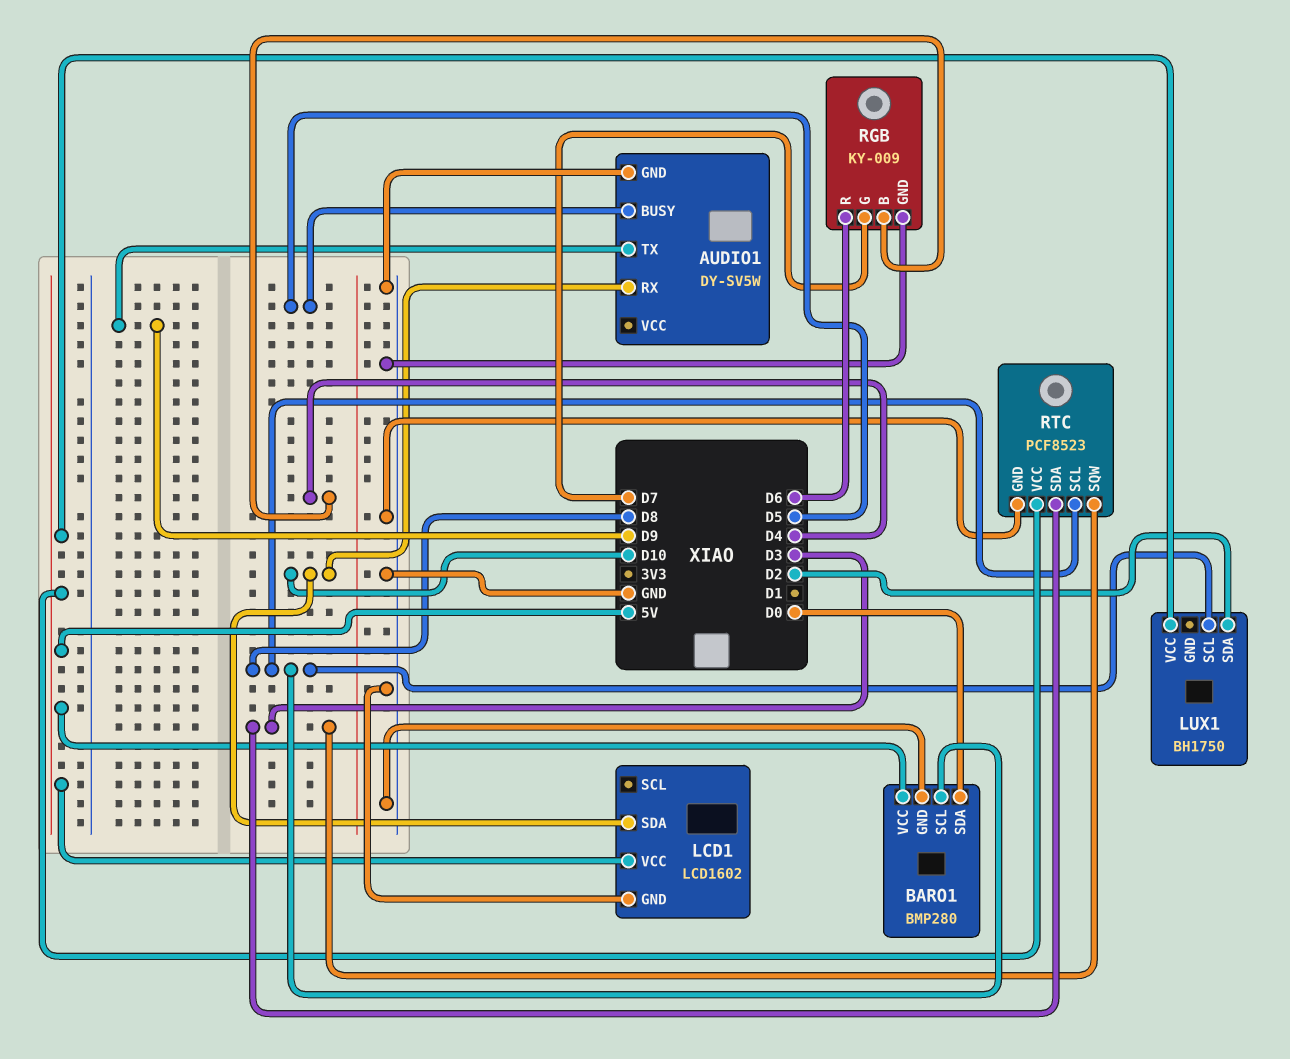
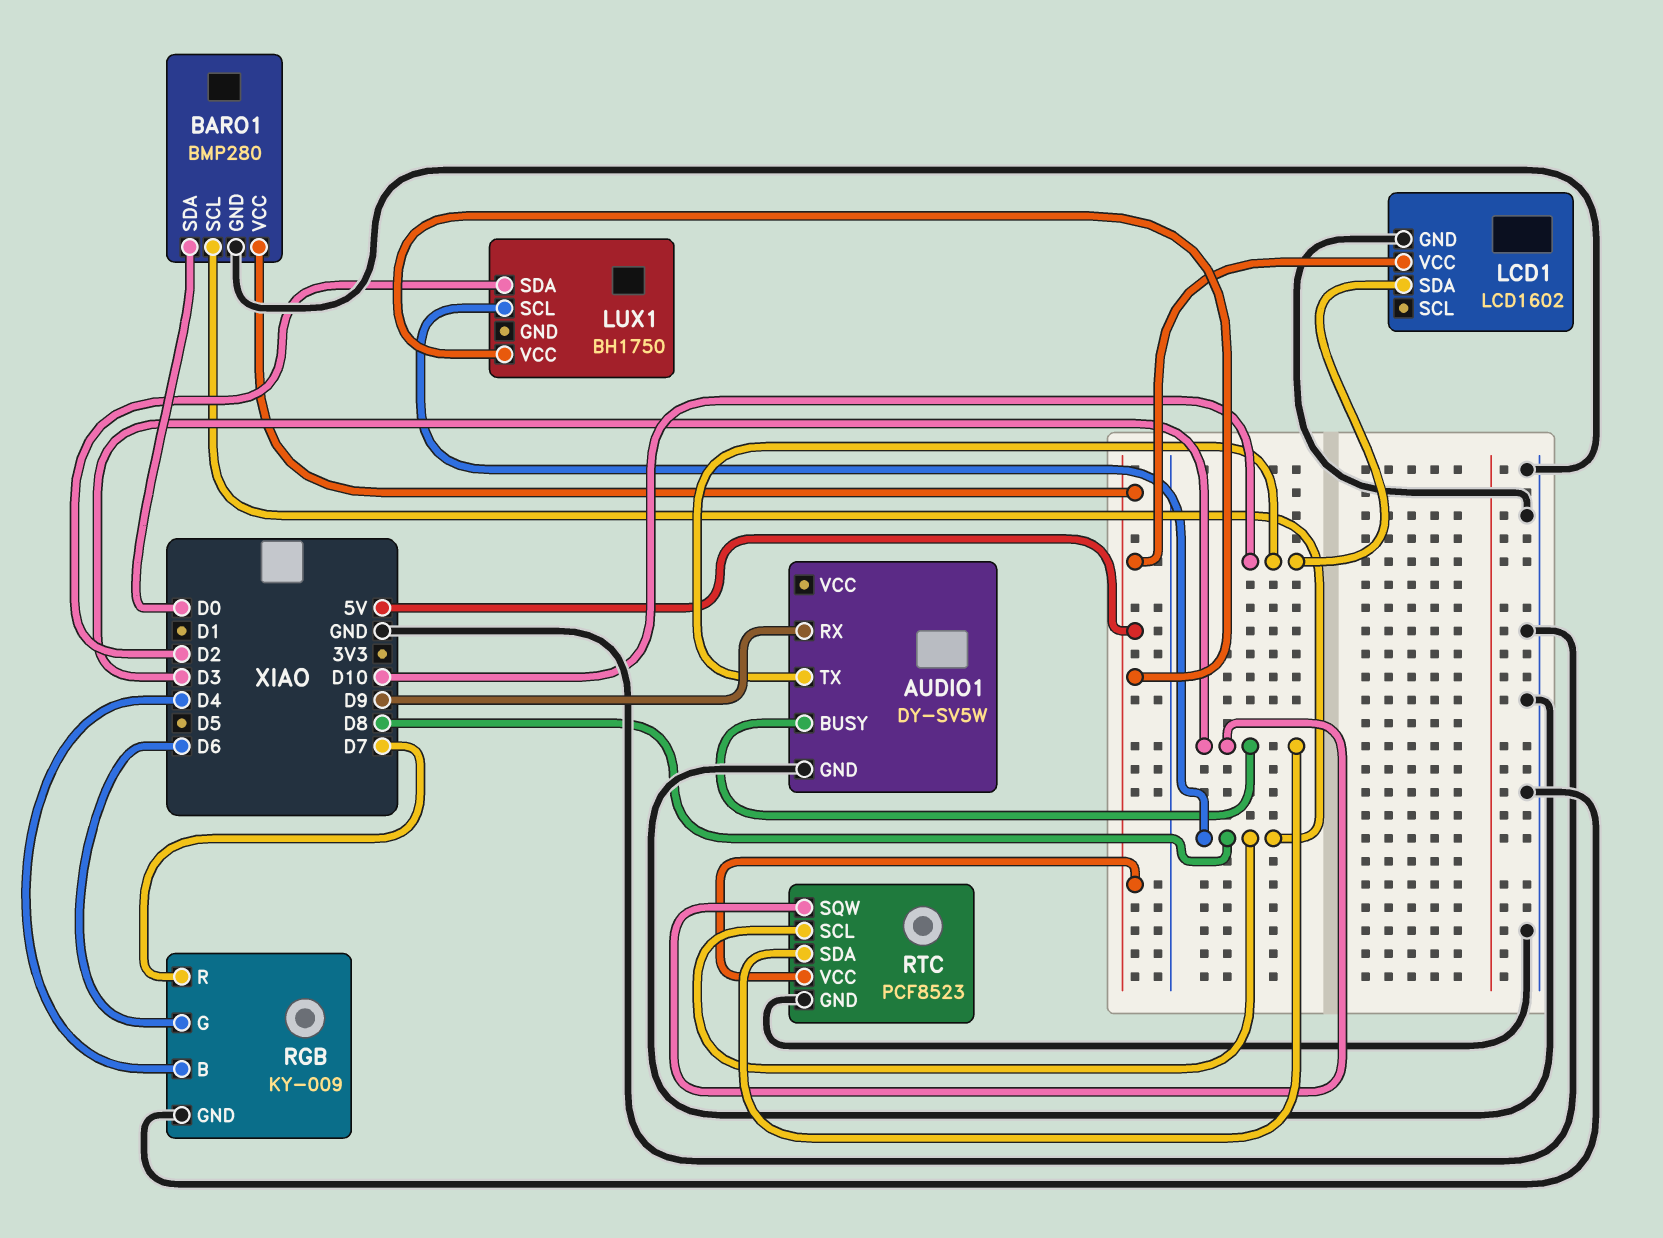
AUDIO1 pin BUSY: D5 -> D3
AUDIO1 pin RX: D10 -> D9
AUDIO1 pin TX: D9 -> D10
RGB pin G: D7 -> D6
RGB pin R: D6 -> D7

